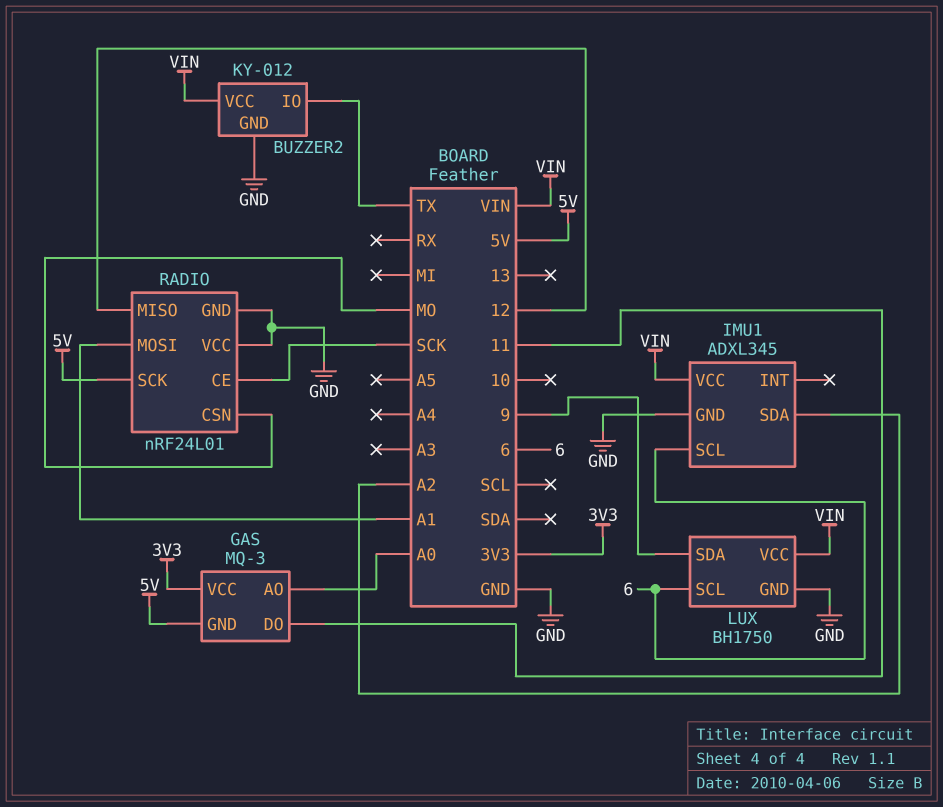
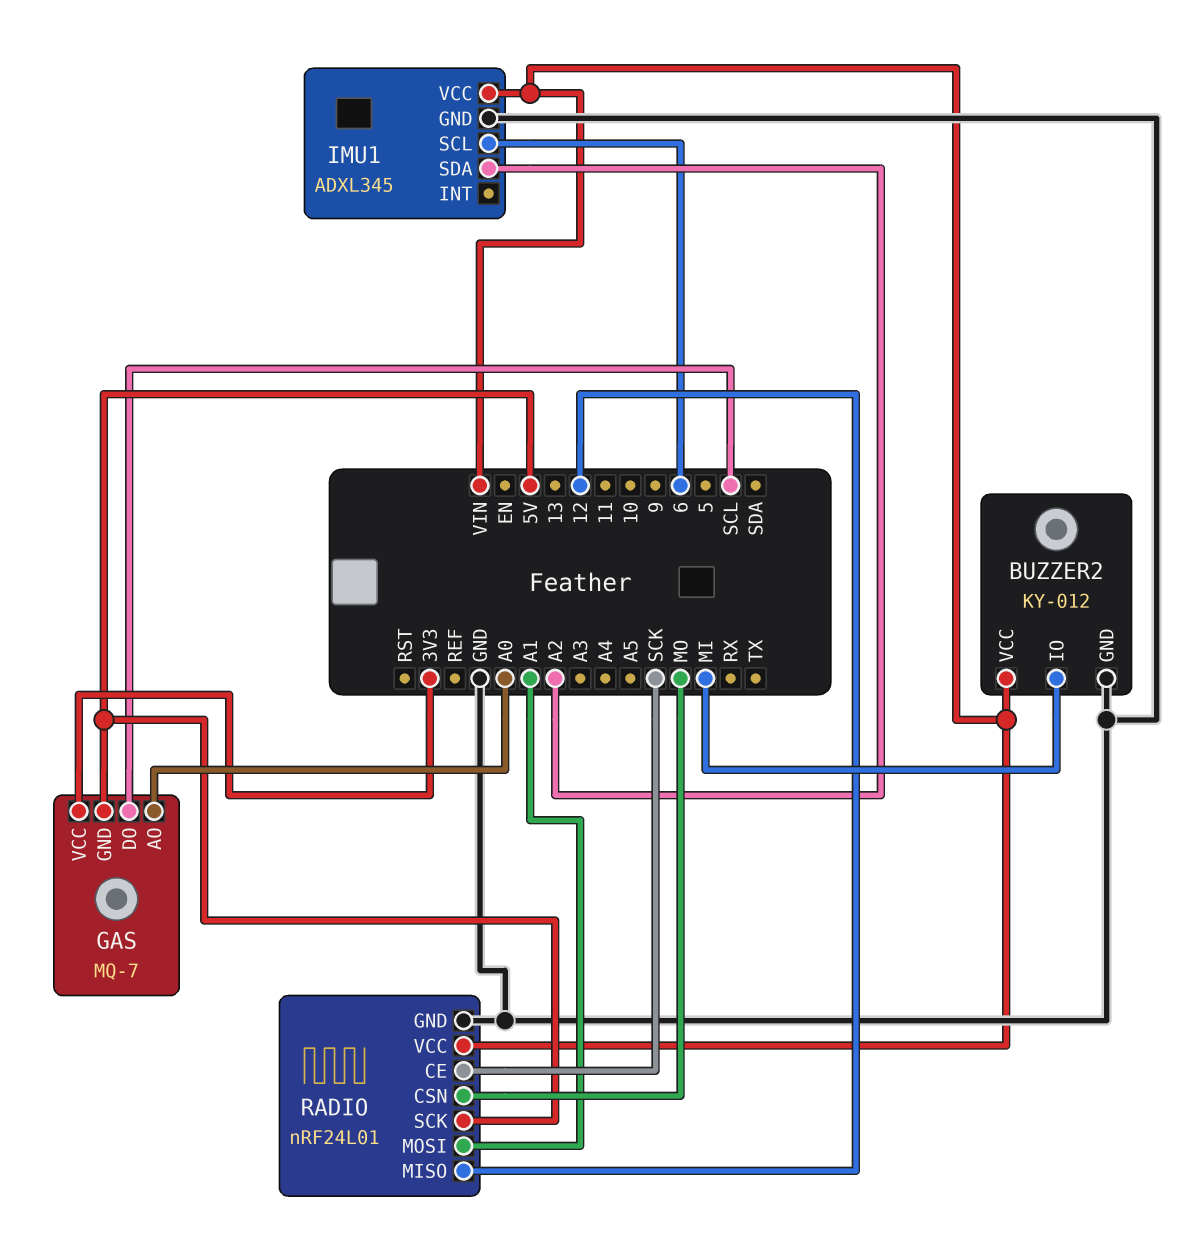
BUZZER2 pin IO: TX -> MI
GAS: MQ-3 -> MQ-7
GAS pin DO: 11 -> SCL
LUX: BH1750 -> none
LUX pin GND: GND -> none
LUX pin SCL: 6 -> none
LUX pin SDA: 9 -> none
LUX pin VCC: VIN -> none
RADIO pin VCC: GND -> VIN

